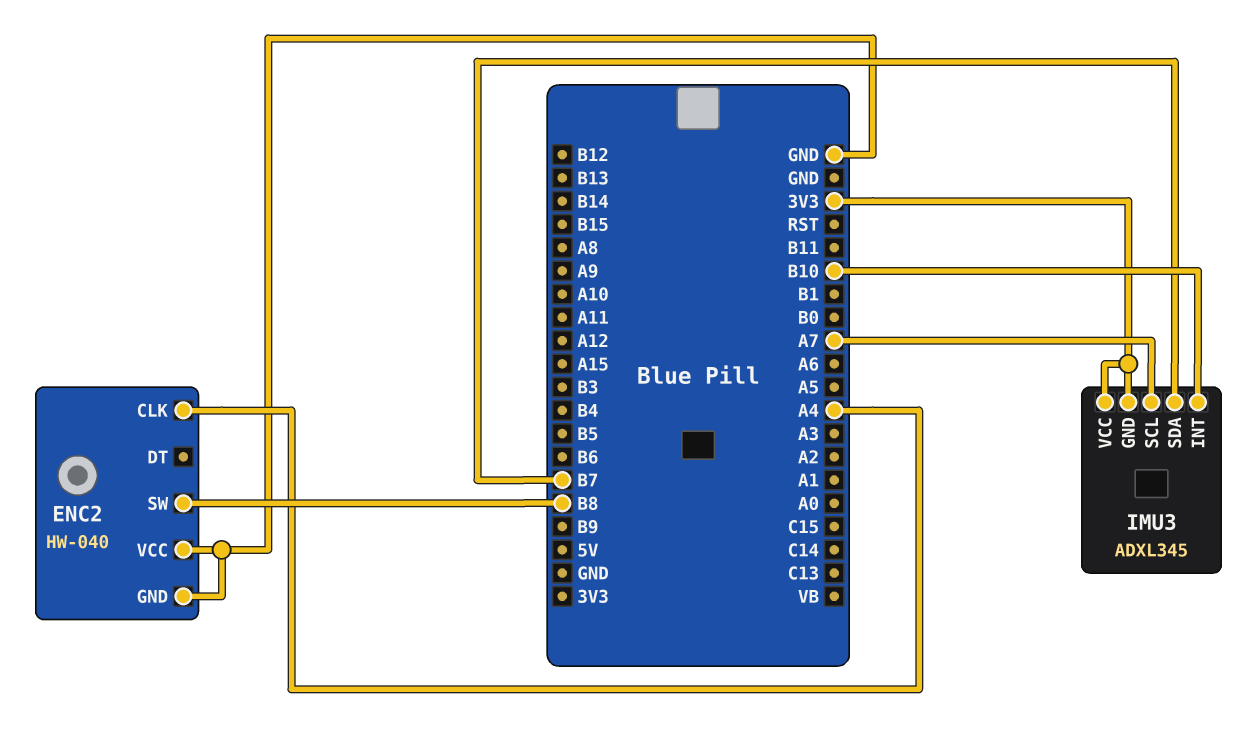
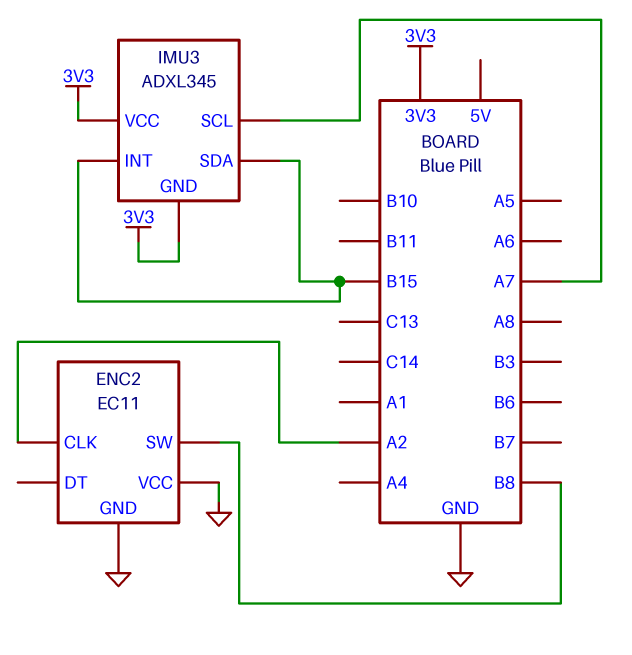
ENC2: HW-040 -> EC11
ENC2 pin CLK: A4 -> A2
IMU3 pin INT: B10 -> B15
IMU3 pin SDA: B7 -> B15

